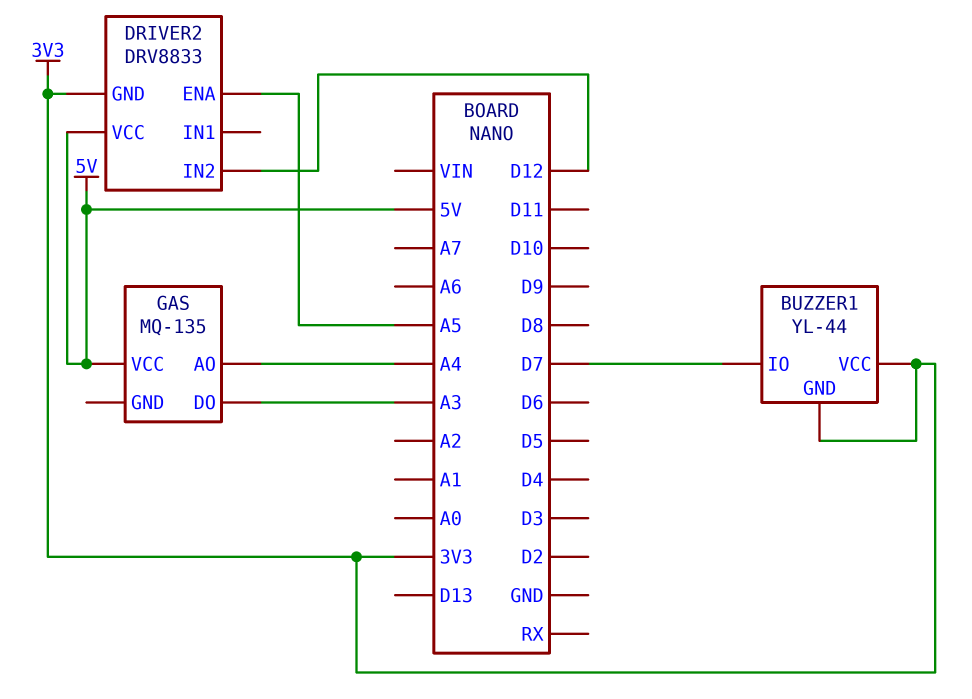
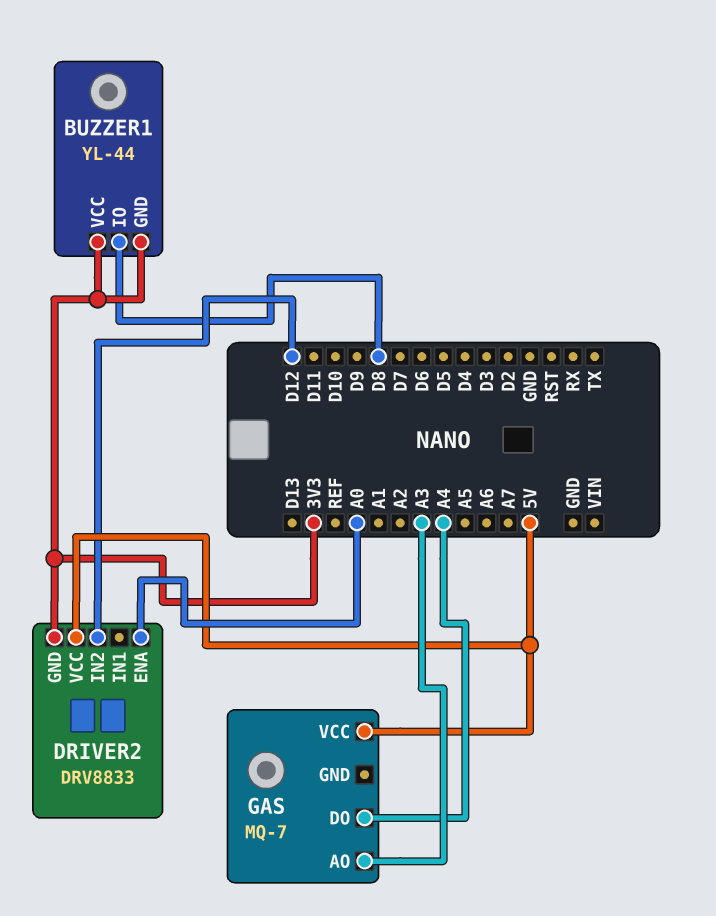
BUZZER1 pin IO: D7 -> D8
DRIVER2 pin ENA: A5 -> A0
GAS: MQ-135 -> MQ-7
GAS pin AO: A4 -> A3
GAS pin DO: A3 -> A4

